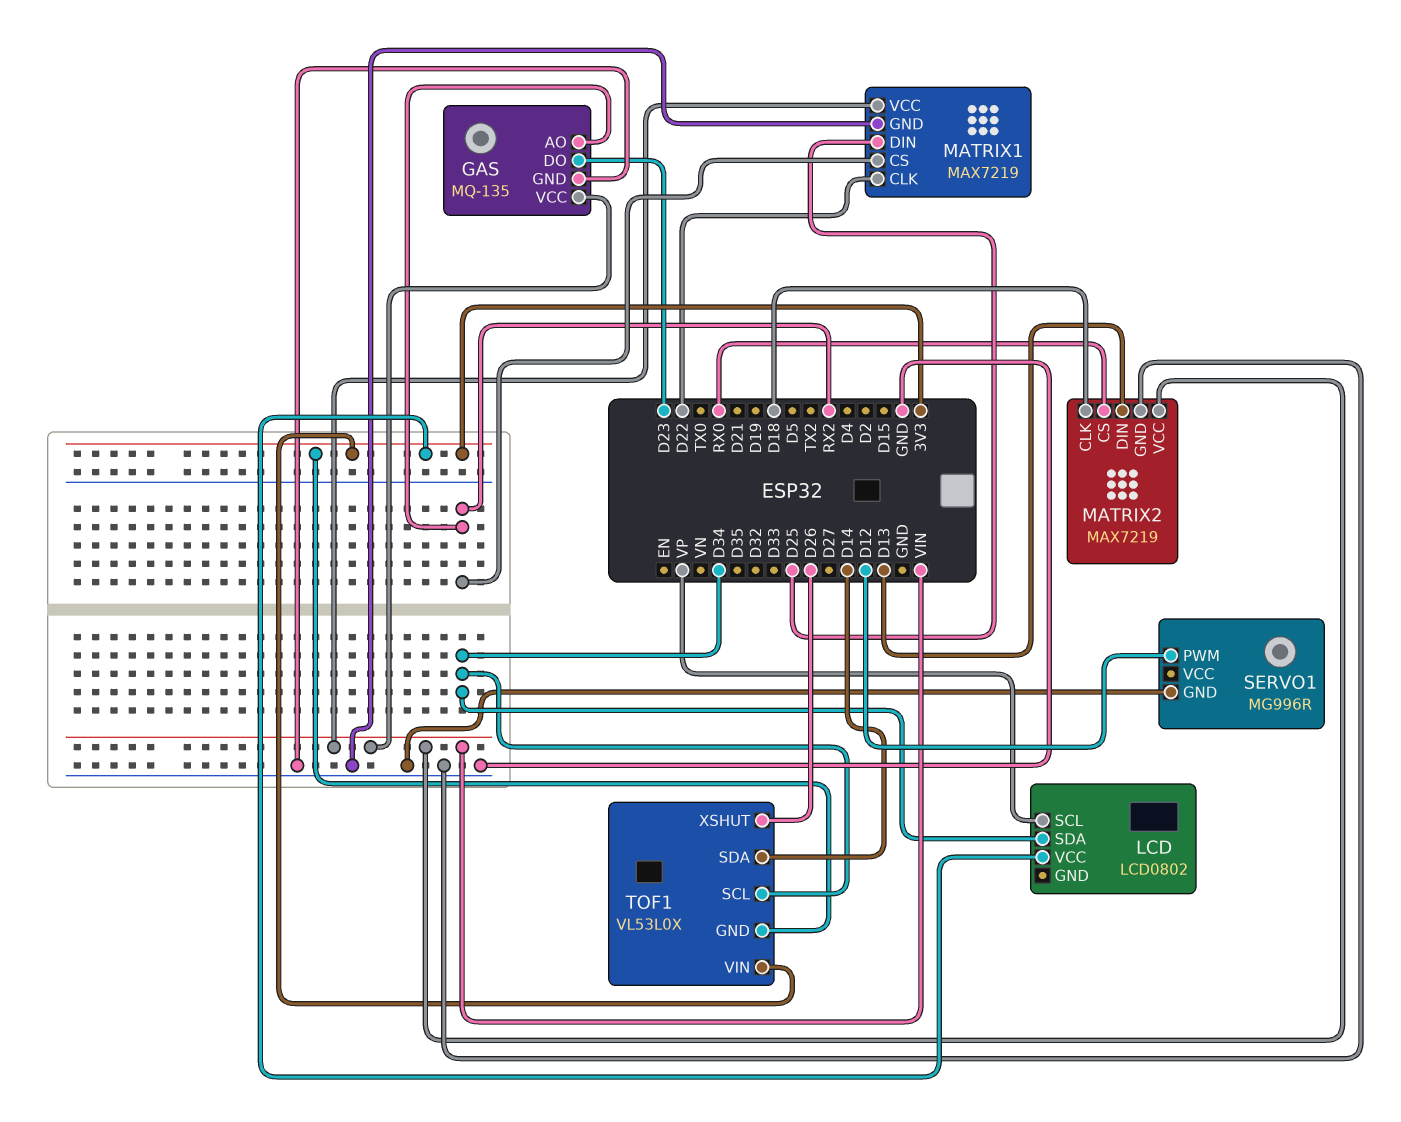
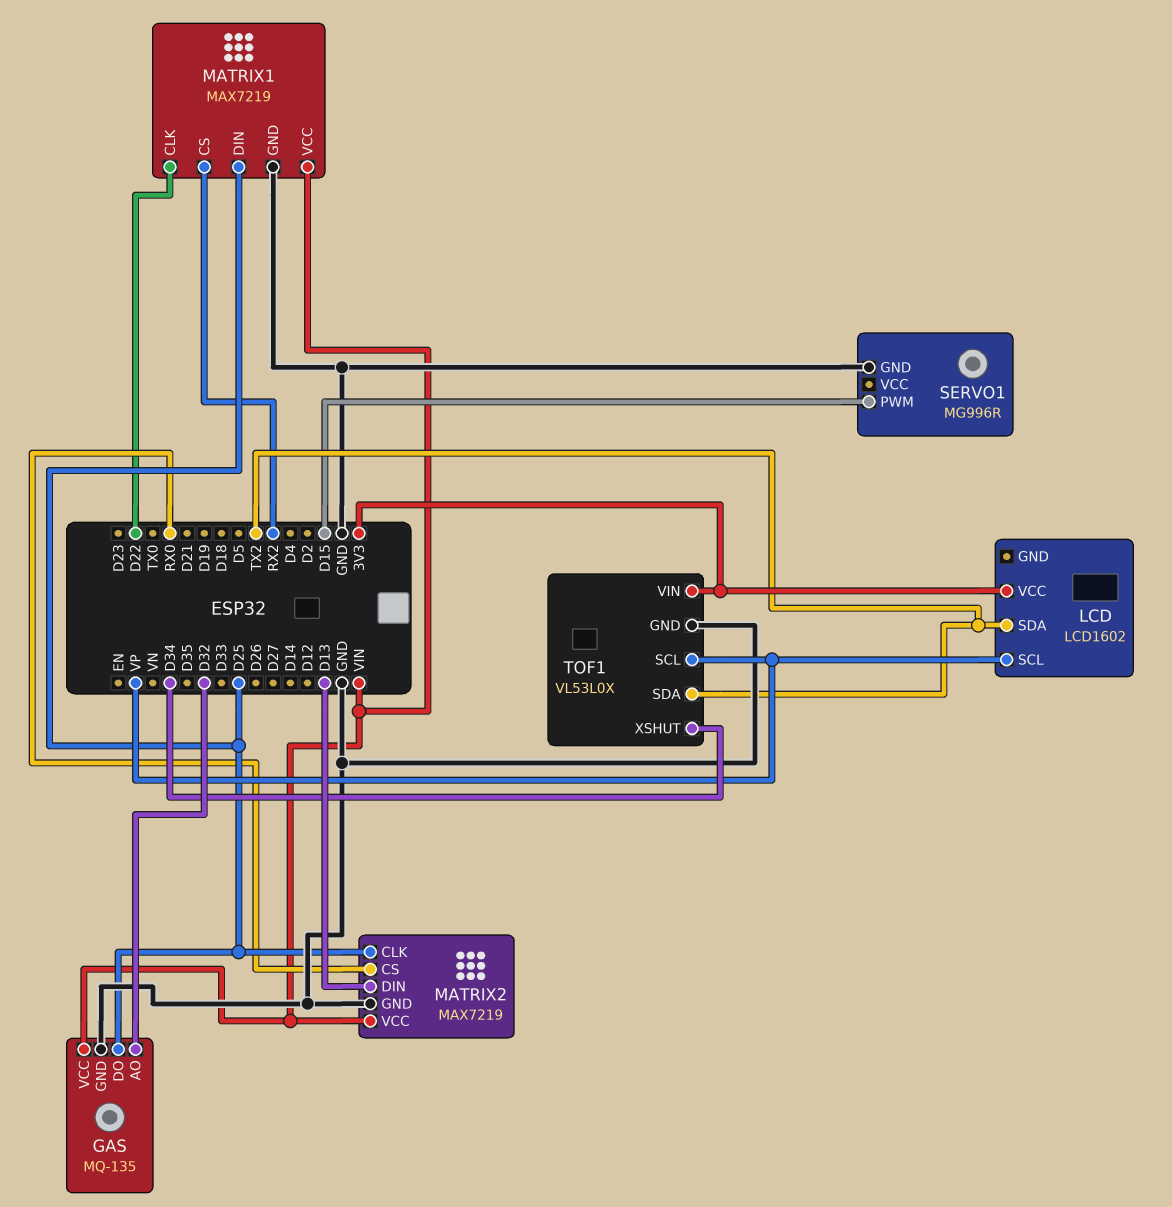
GAS pin AO: RX2 -> D32
GAS pin DO: D23 -> D25
LCD: LCD0802 -> LCD1602
LCD pin SDA: D34 -> TX2
MATRIX2 pin CLK: D18 -> D25
SERVO1 pin PWM: D12 -> D15
TOF1 pin GND: 3V3 -> GND
TOF1 pin SCL: D34 -> VP
TOF1 pin SDA: D14 -> TX2
TOF1 pin XSHUT: D26 -> D34

